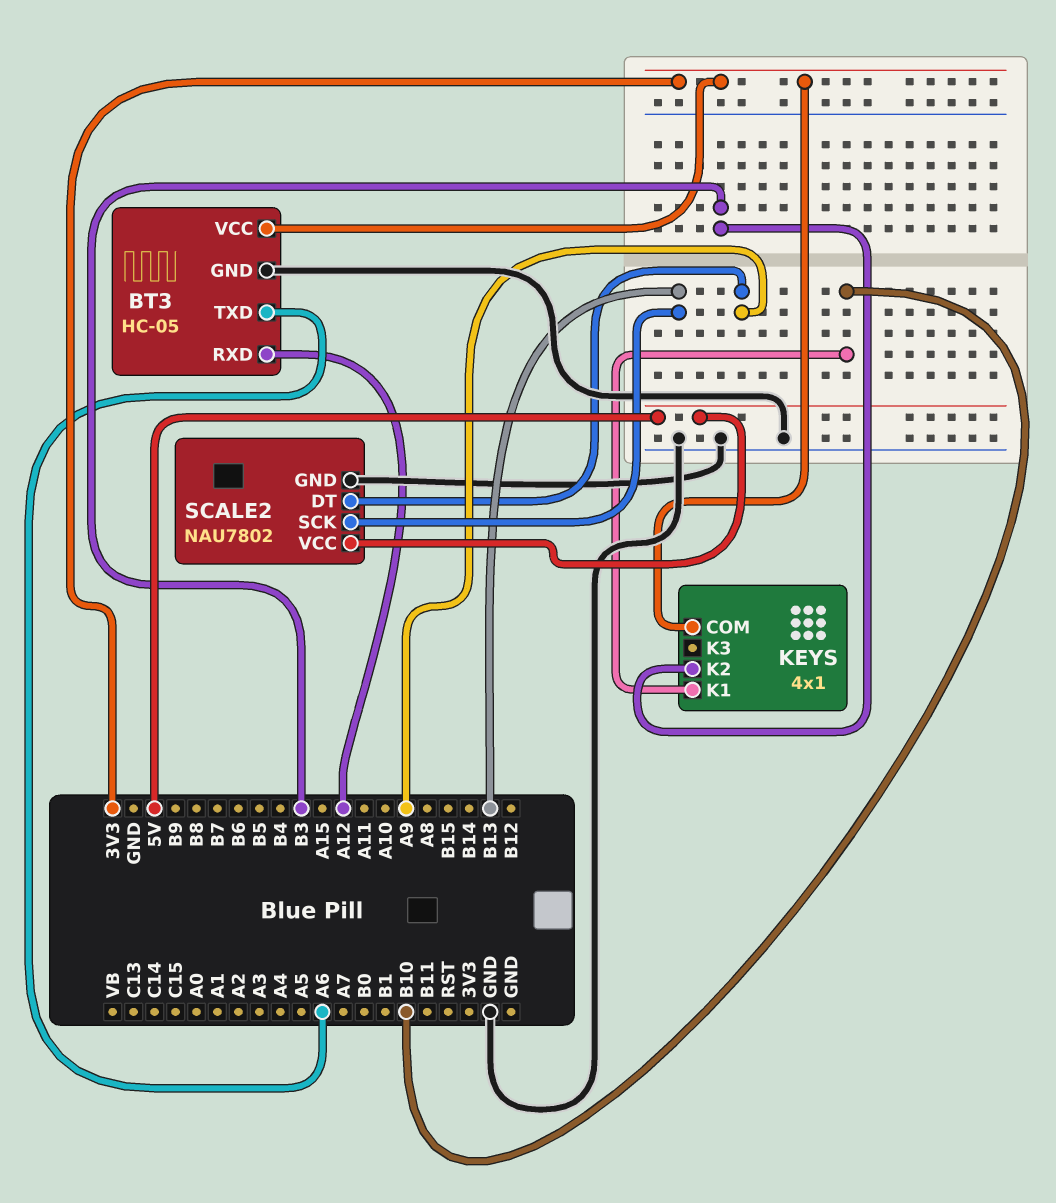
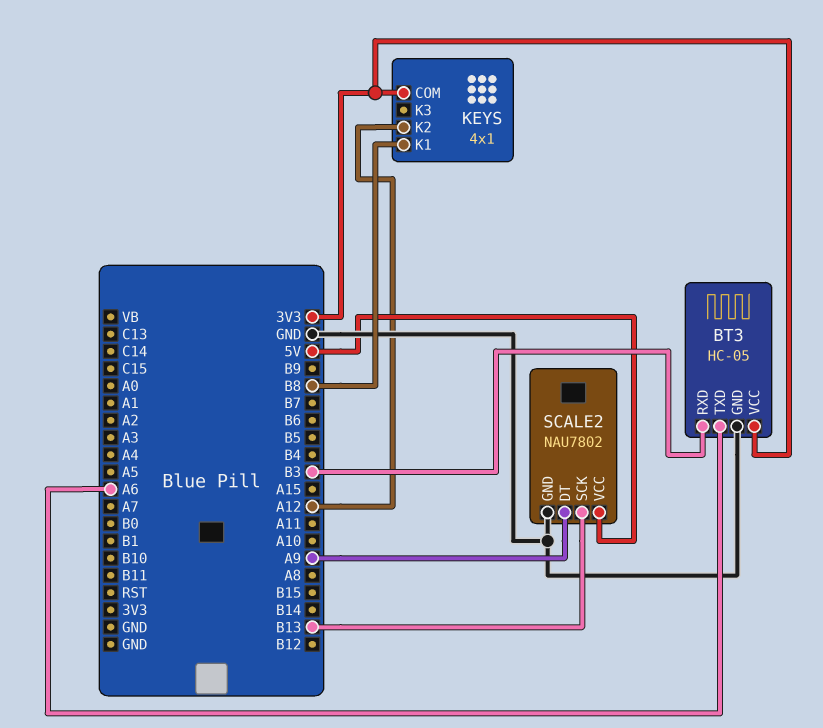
BT3 pin RXD: A12 -> B3
KEYS pin K1: B10 -> B8
KEYS pin K2: B3 -> A12

